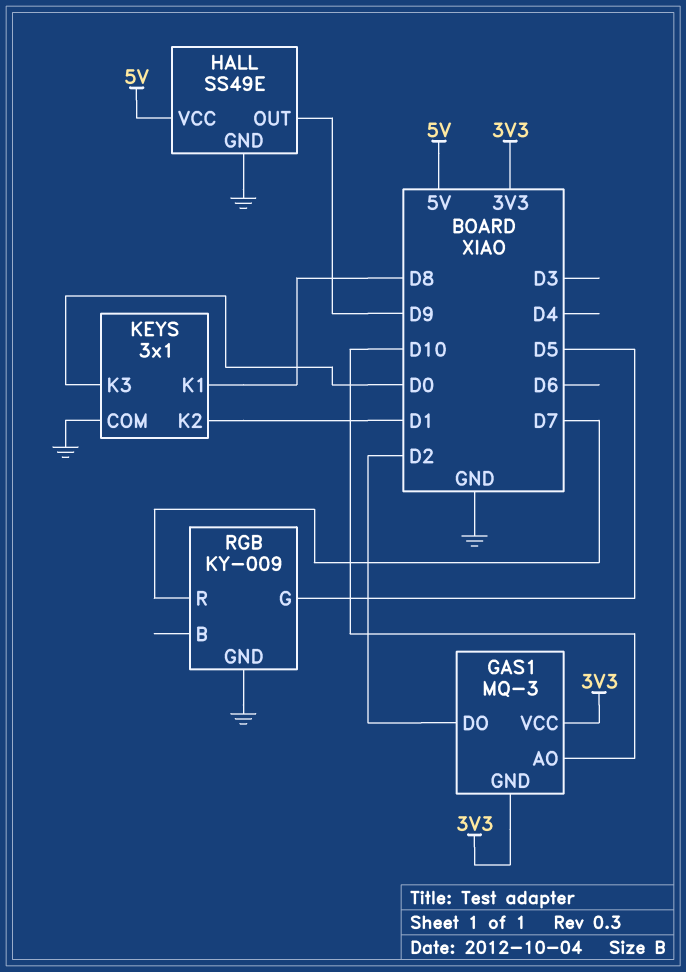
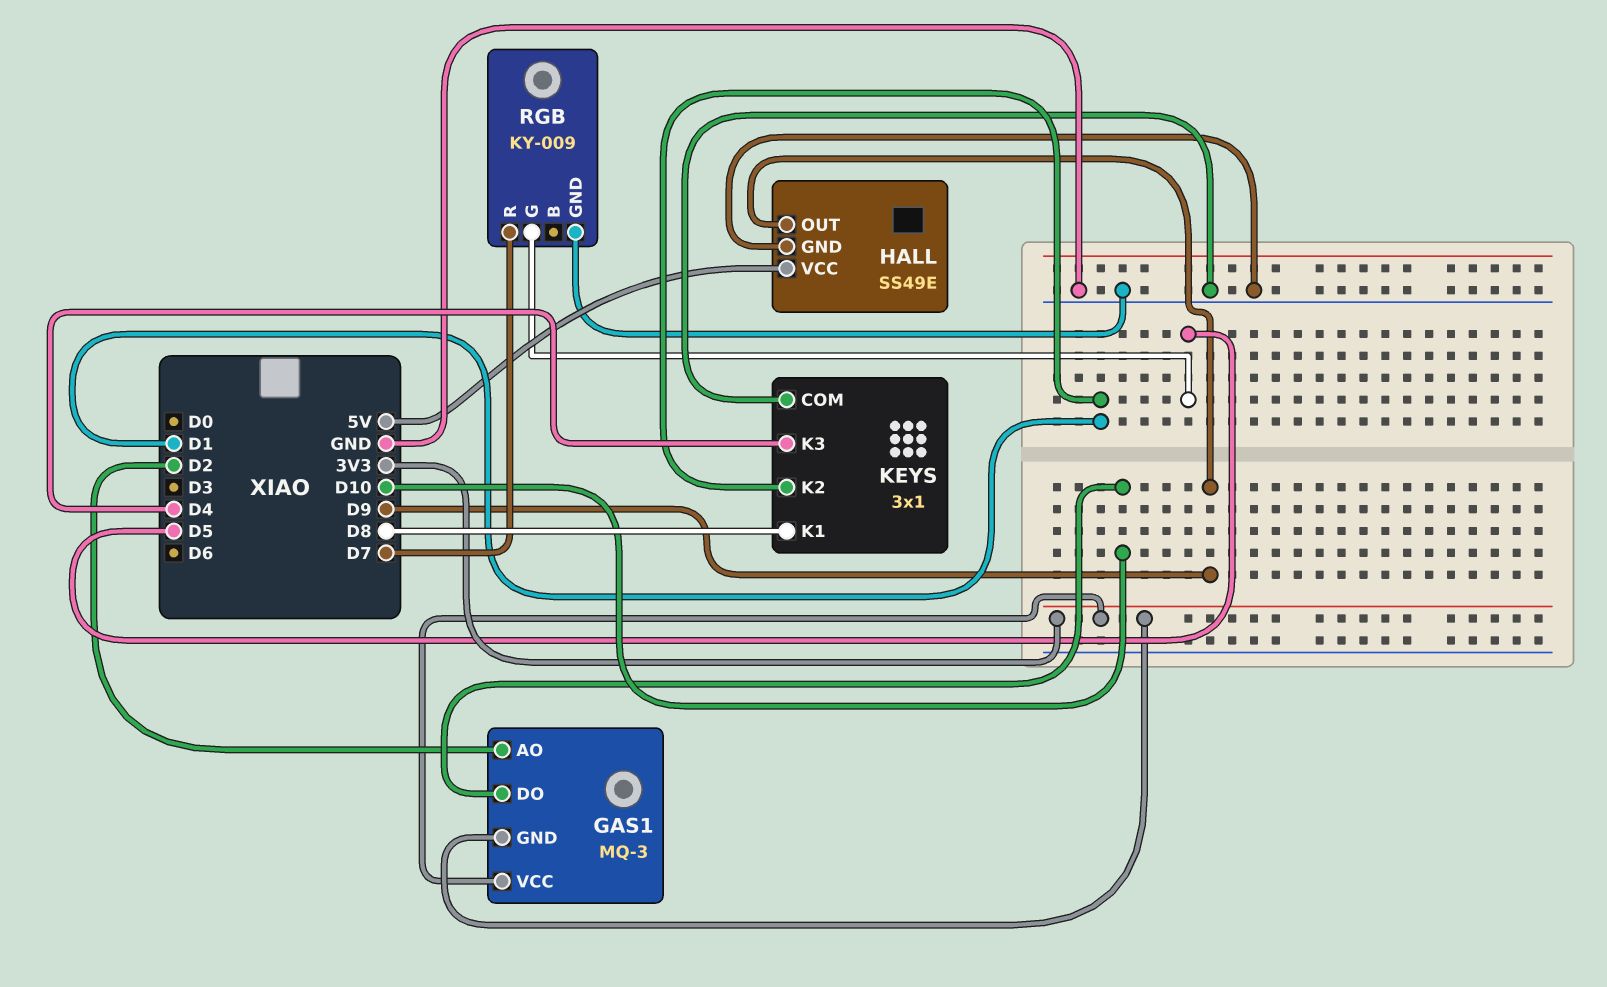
GAS1 pin AO: D10 -> D2
GAS1 pin DO: D2 -> D10
KEYS pin K3: D0 -> D4

